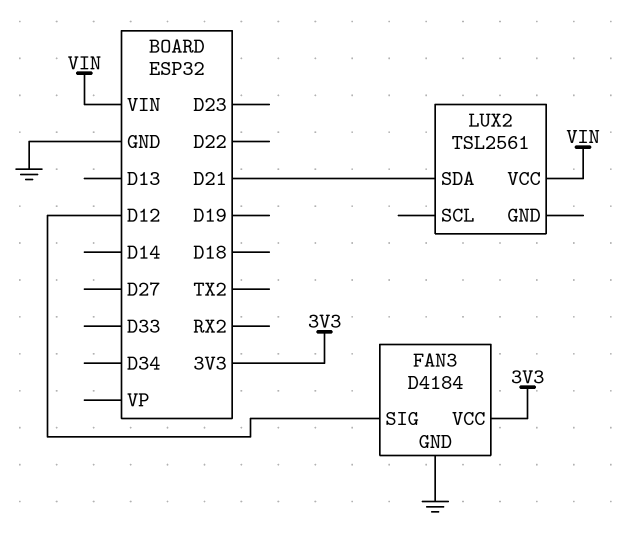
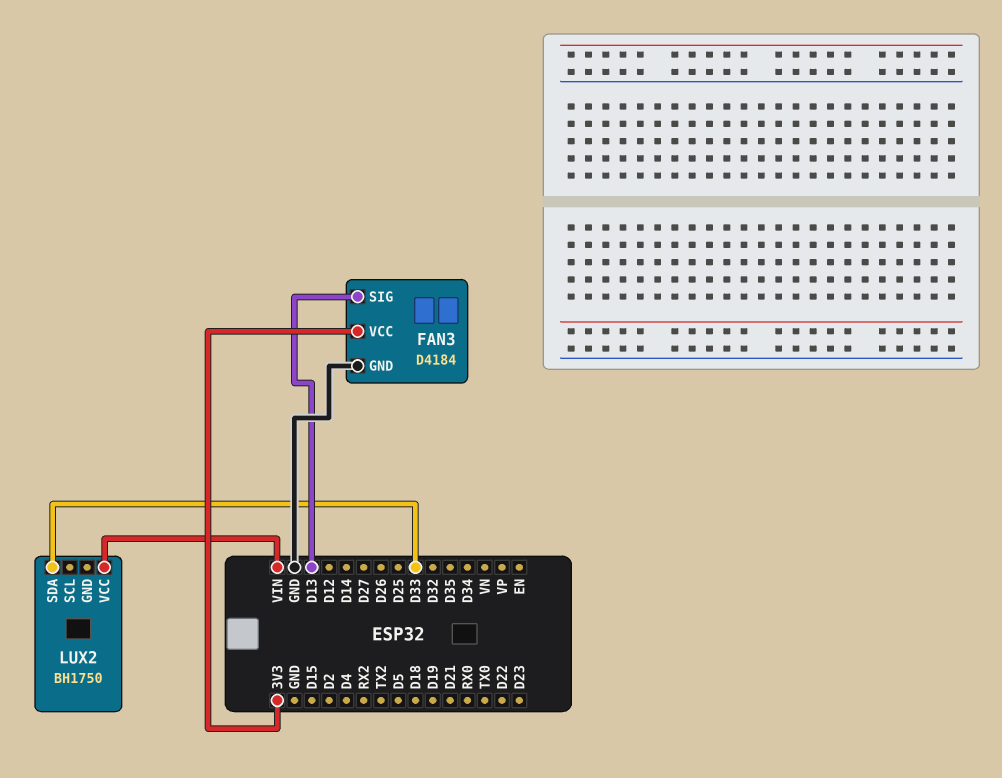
FAN3 pin SIG: D12 -> D13
LUX2: TSL2561 -> BH1750
LUX2 pin SDA: D21 -> D33

